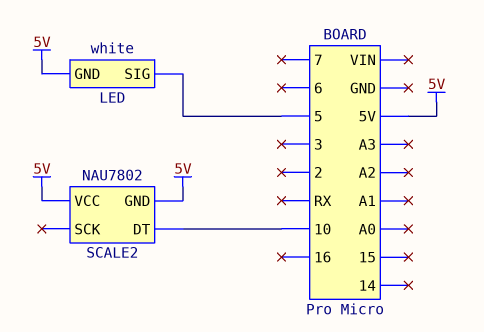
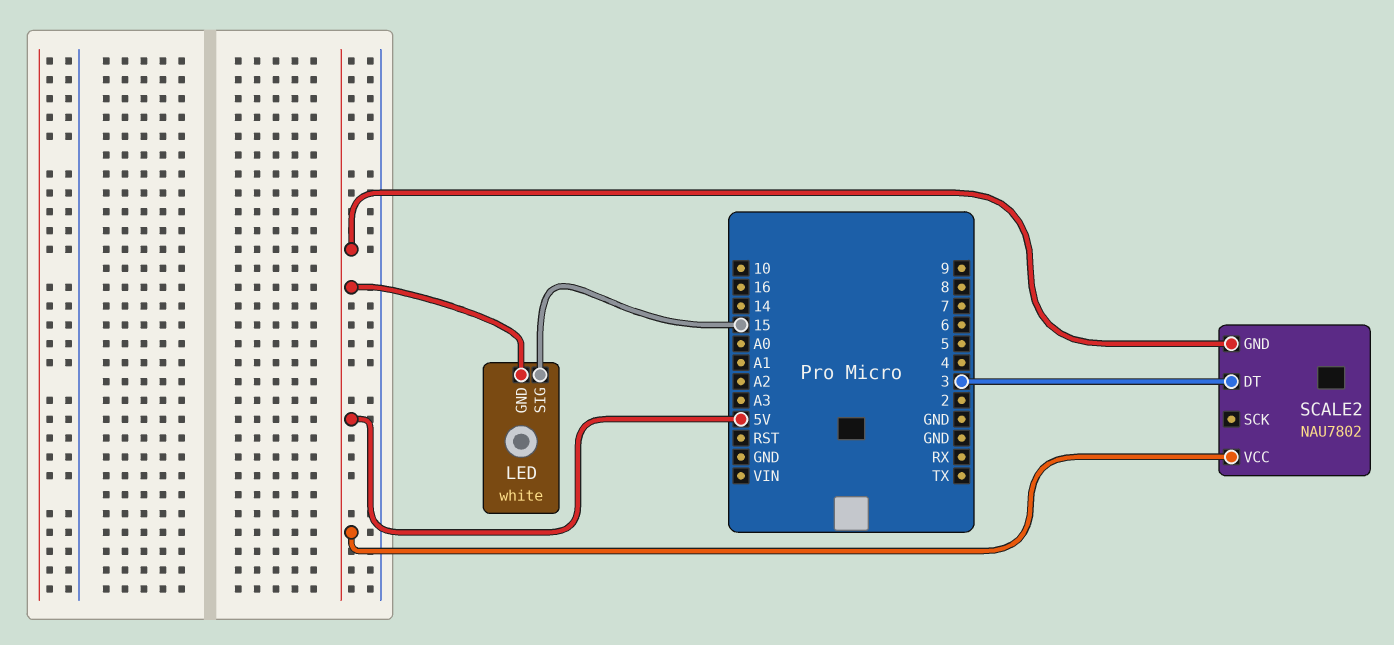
LED pin SIG: 5 -> 15
SCALE2 pin DT: 10 -> 3

